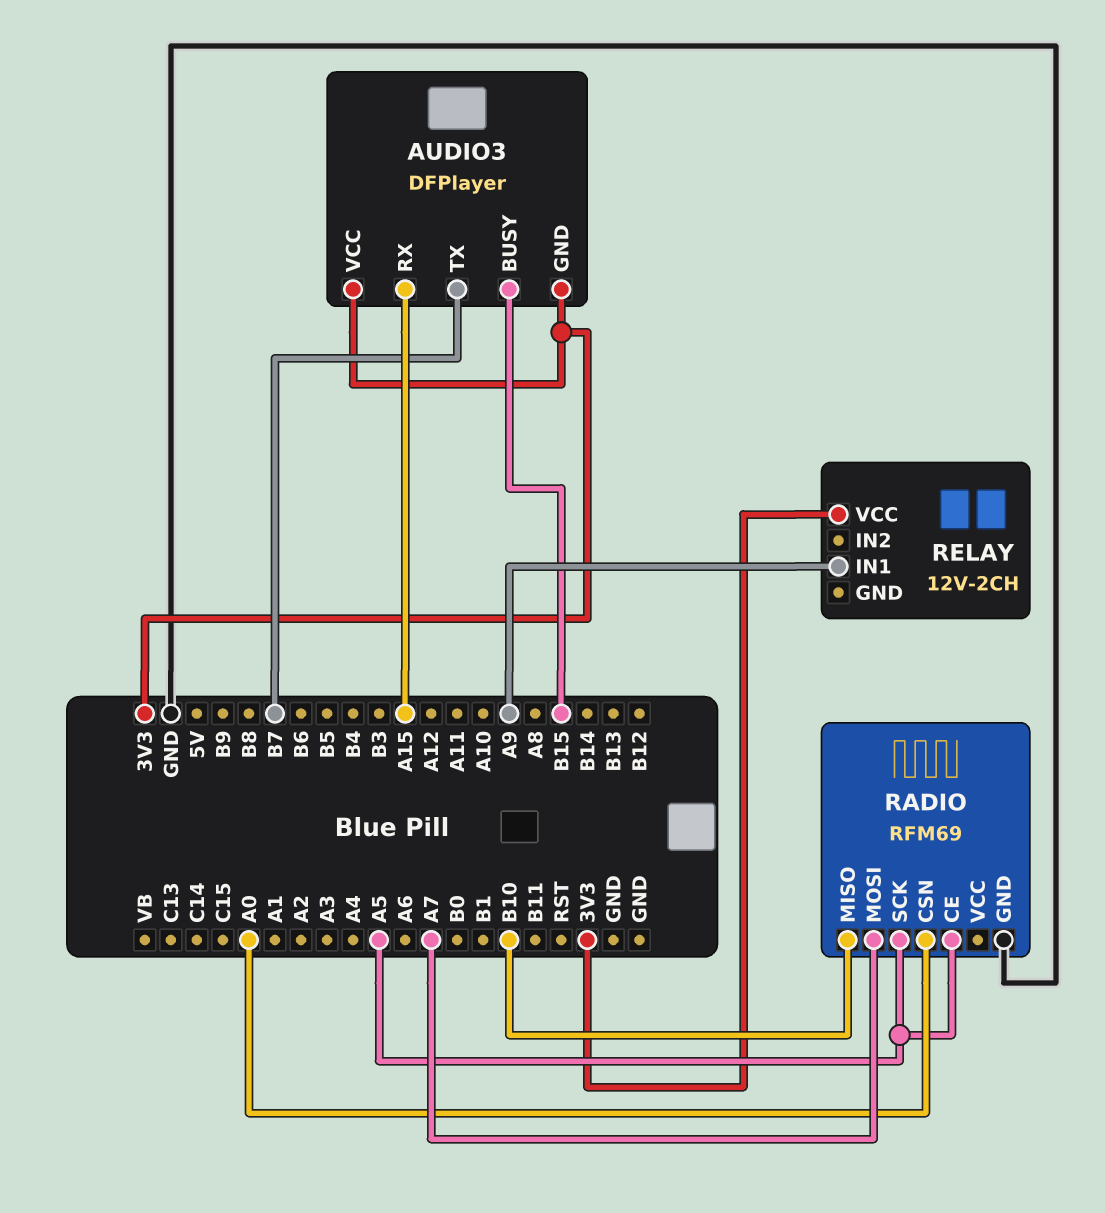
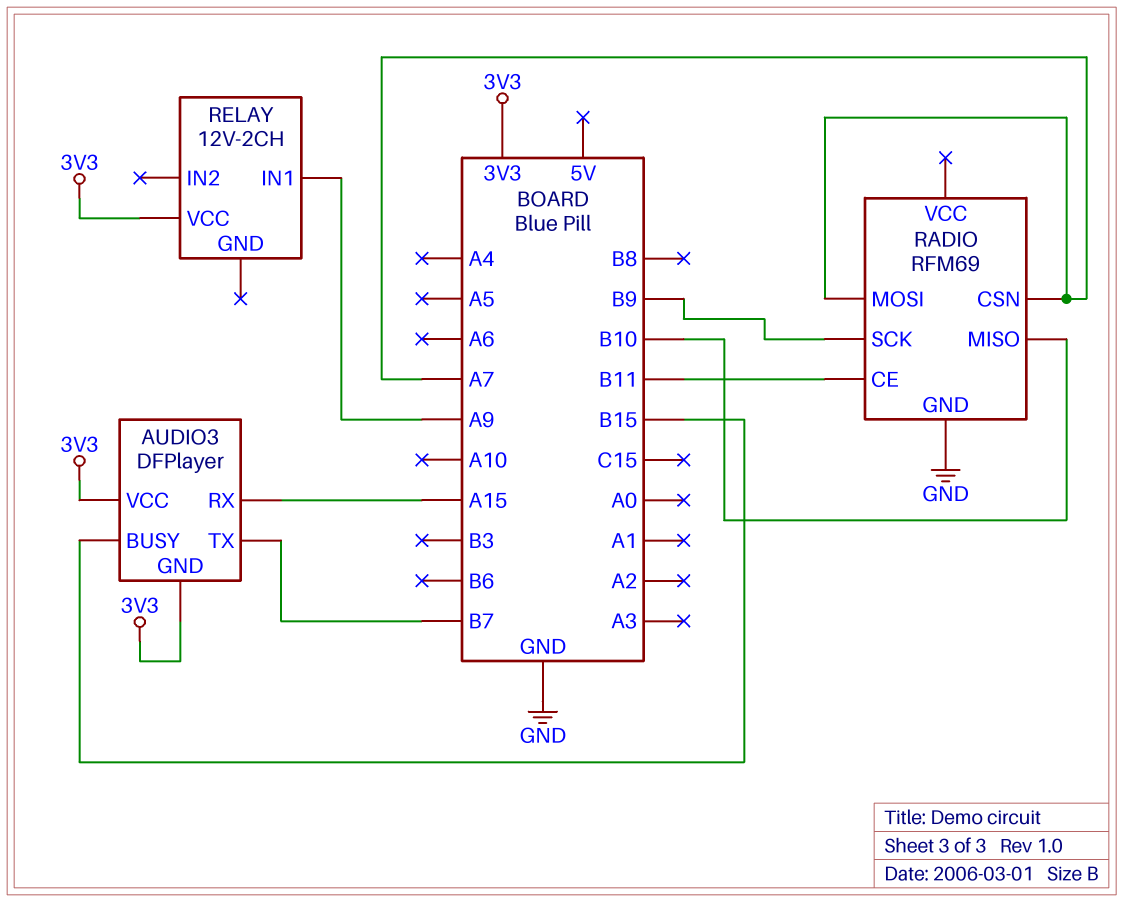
RADIO pin CE: A5 -> B11
RADIO pin CSN: A0 -> A7
RADIO pin SCK: A5 -> B9

